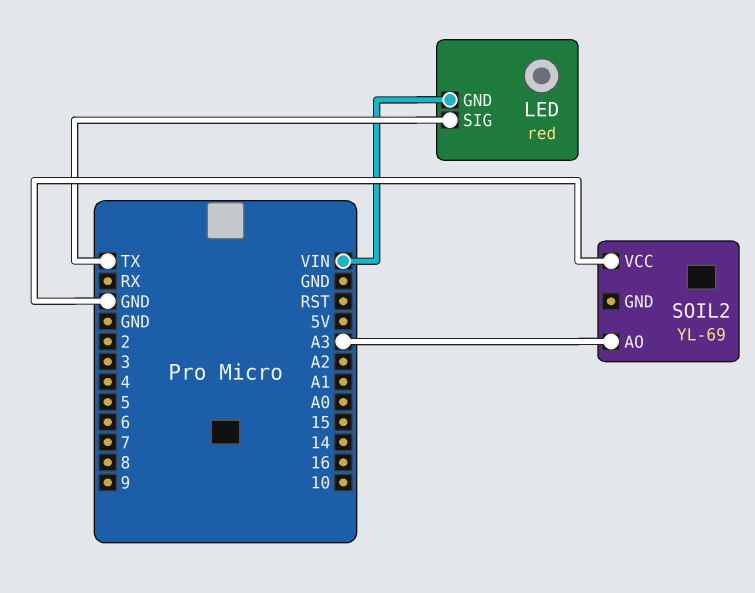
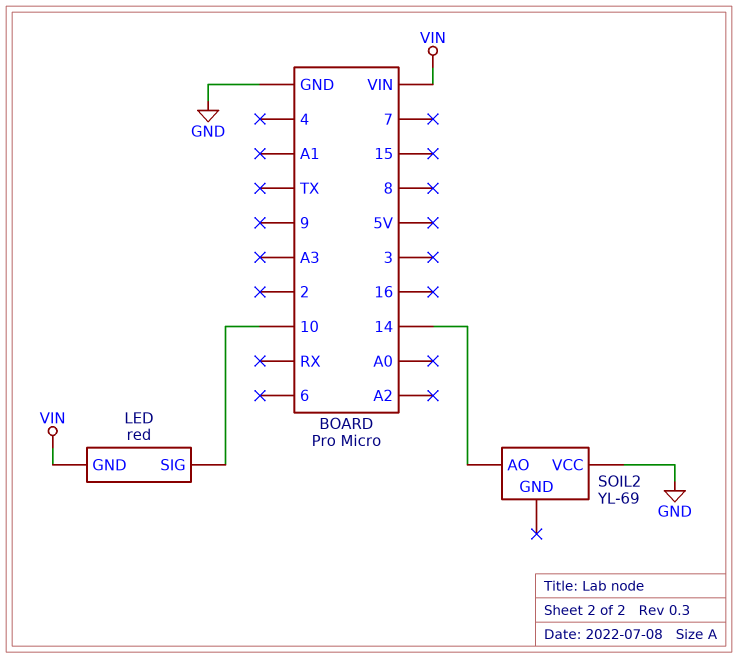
LED pin SIG: TX -> 10
SOIL2 pin AO: A3 -> 14

